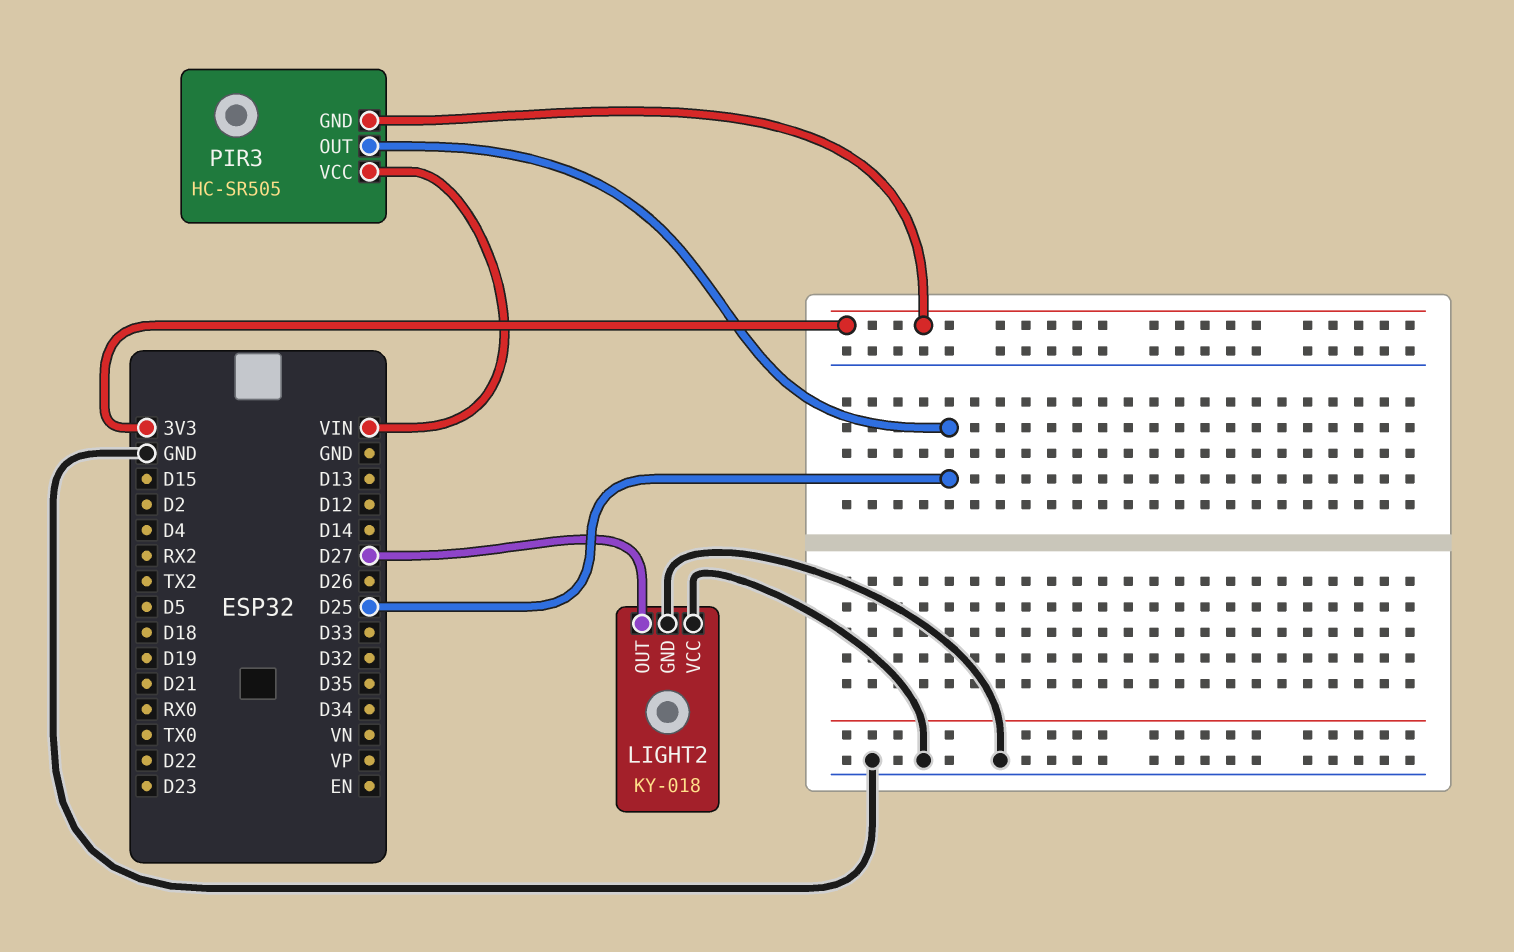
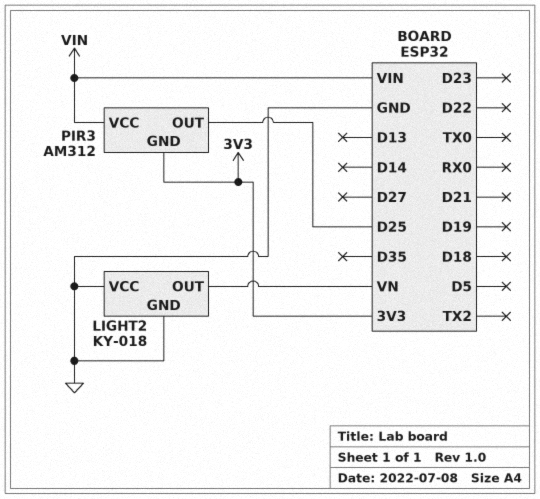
LIGHT2 pin OUT: D27 -> VN
PIR3: HC-SR505 -> AM312

